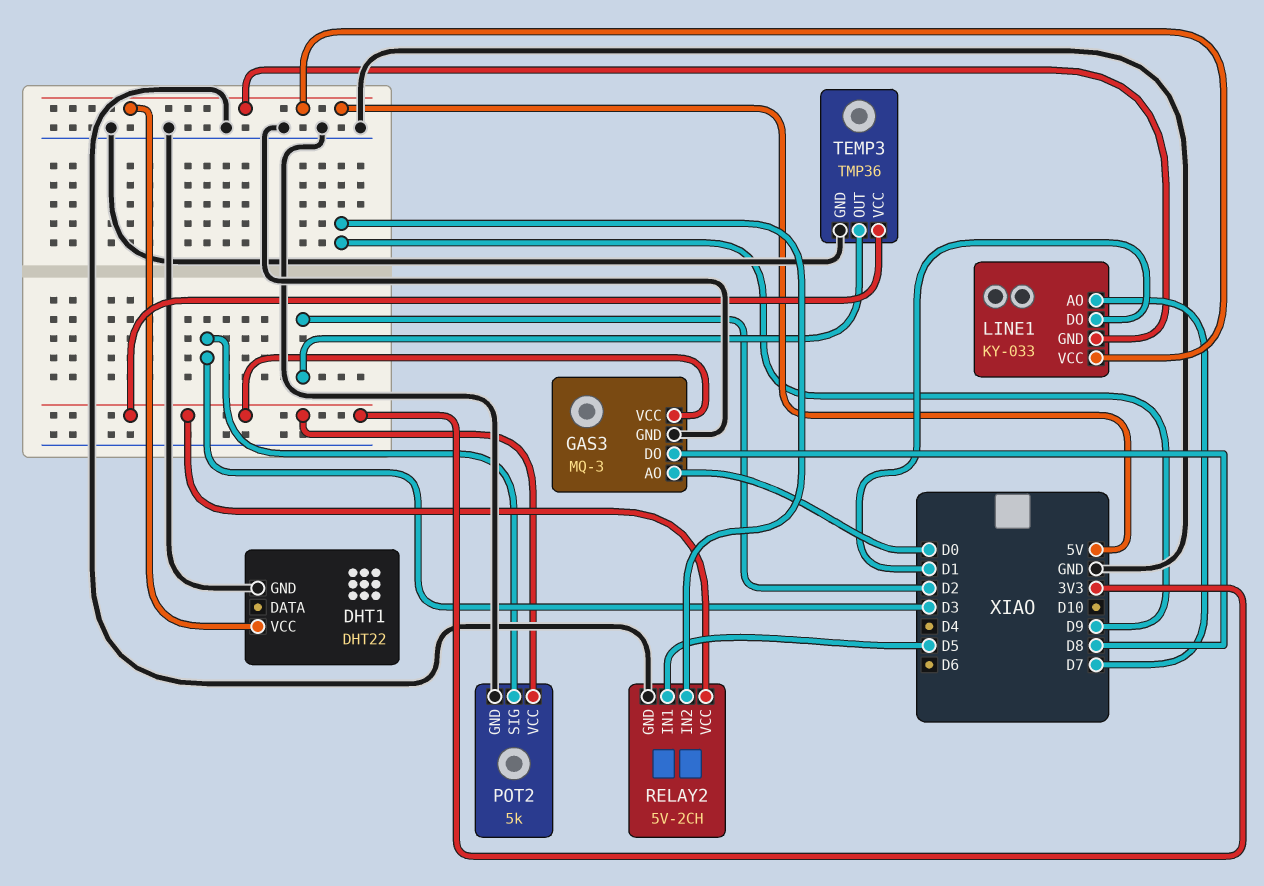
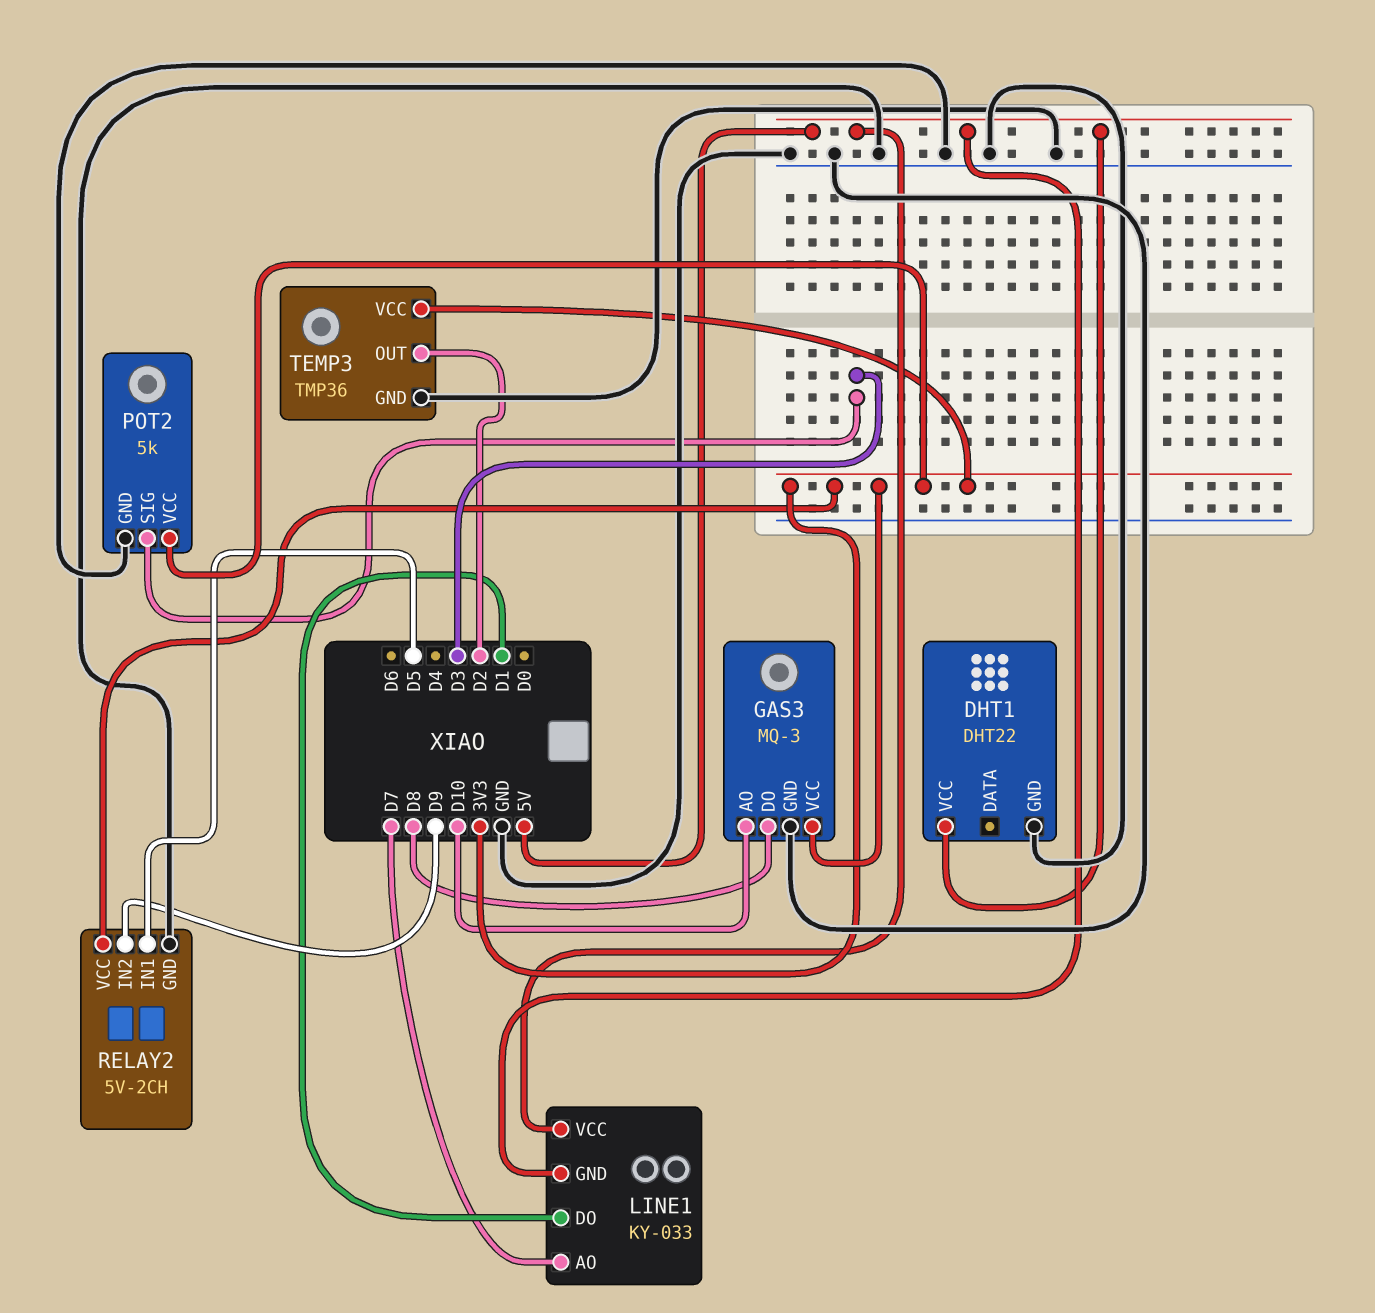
GAS3 pin AO: D0 -> D10

